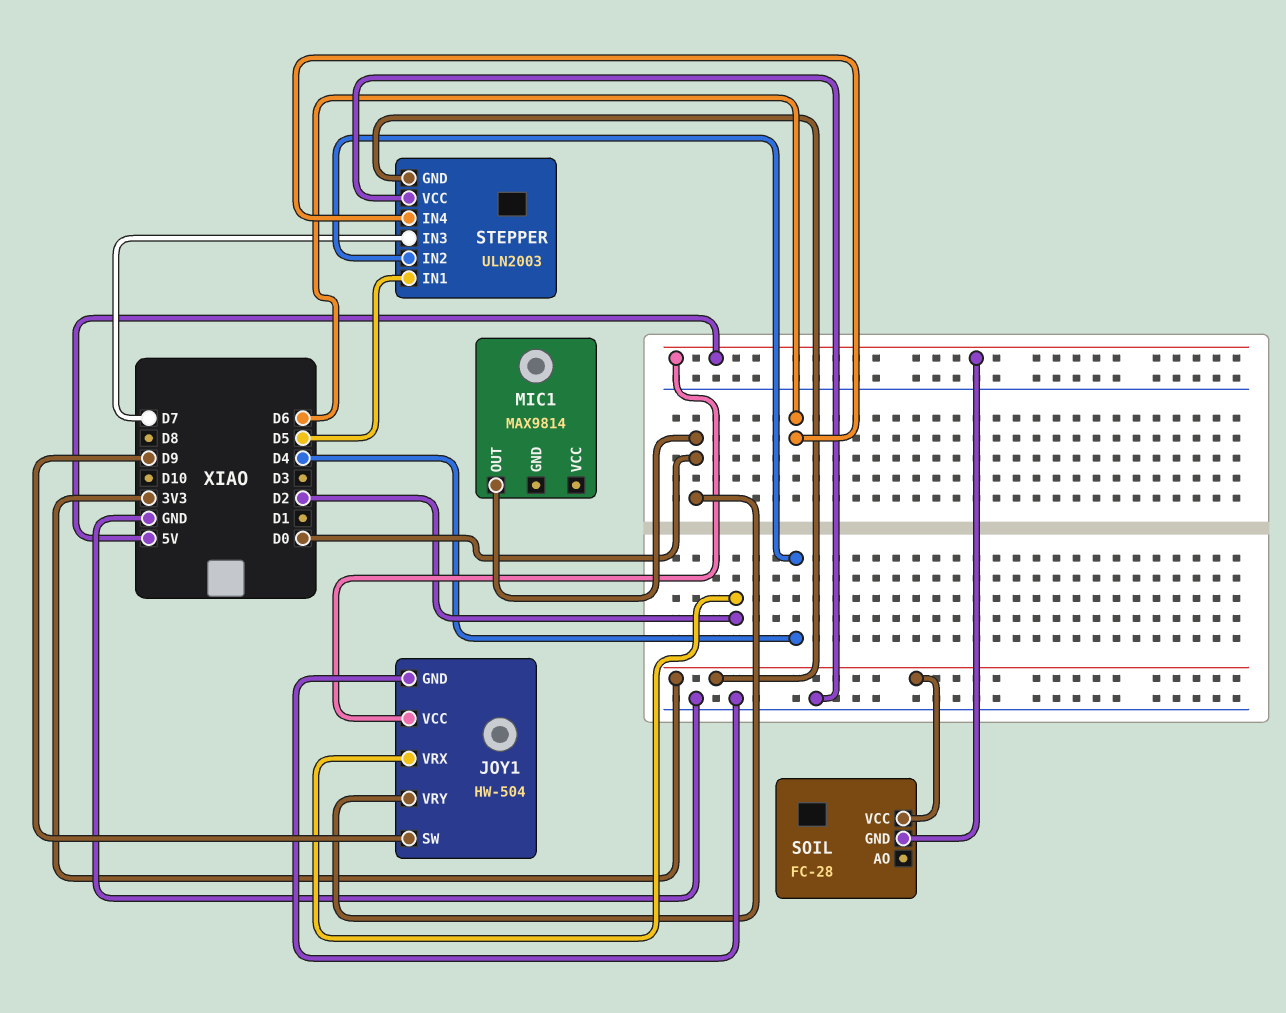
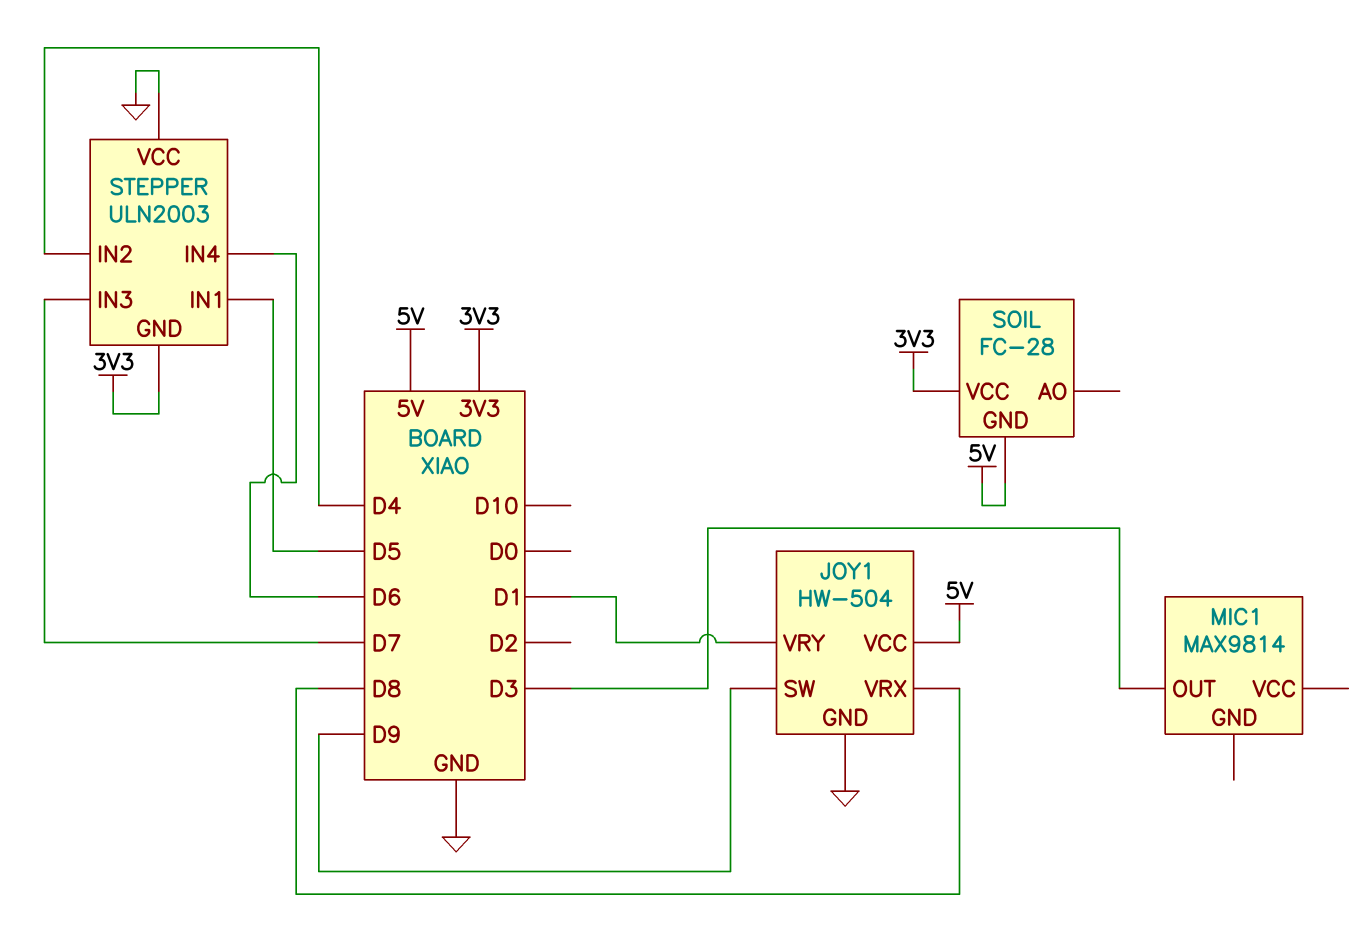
JOY1 pin VRX: D2 -> D8
JOY1 pin VRY: D0 -> D1
MIC1 pin OUT: D0 -> D3

